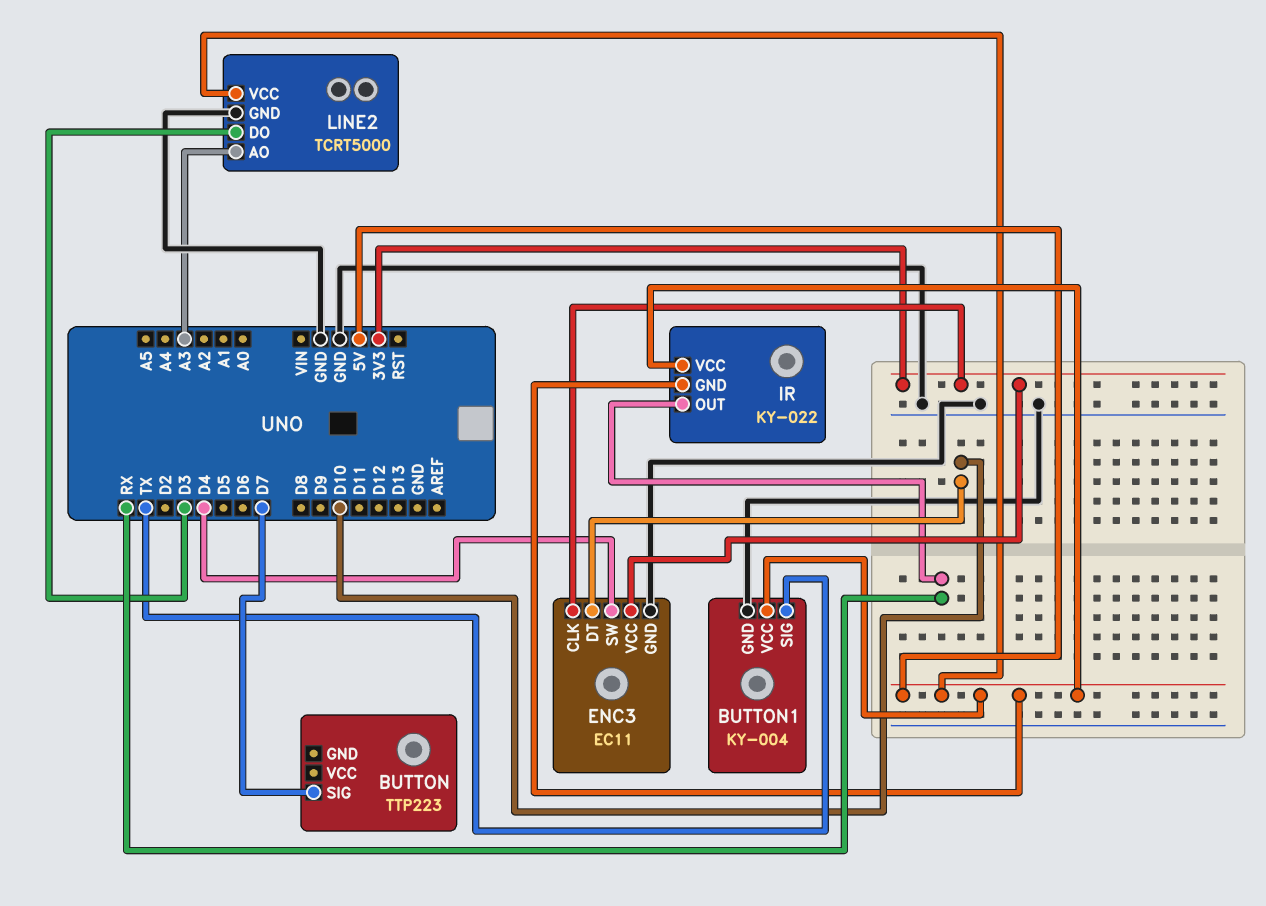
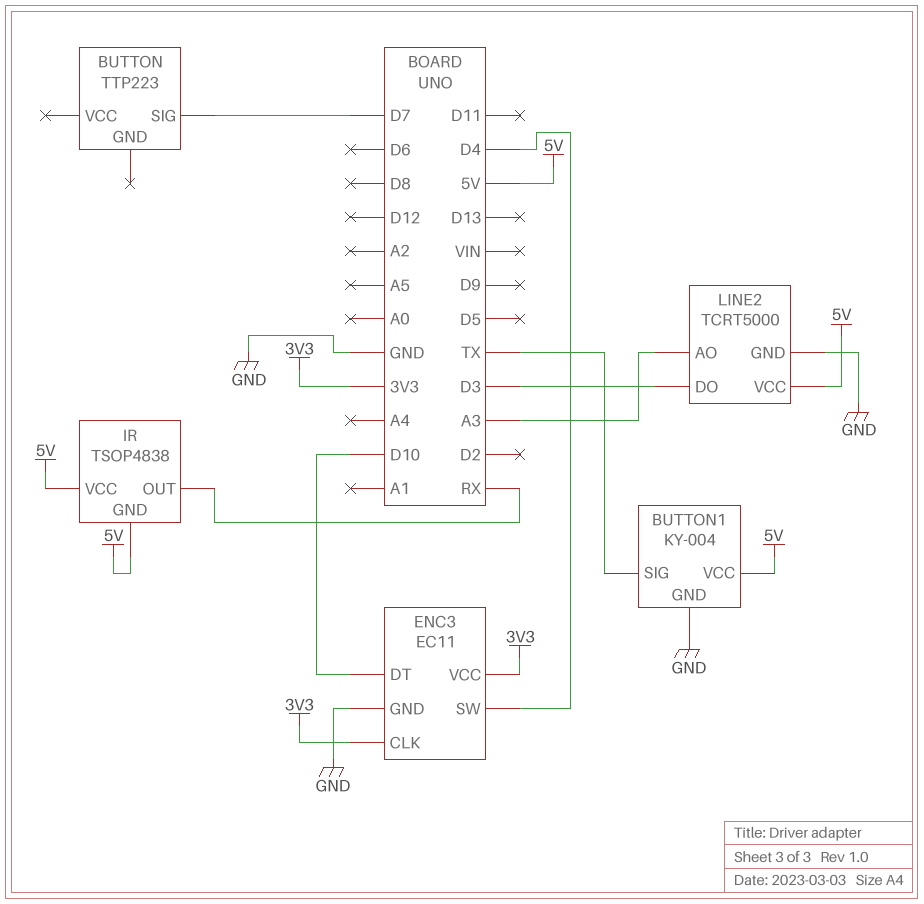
IR: KY-022 -> TSOP4838

